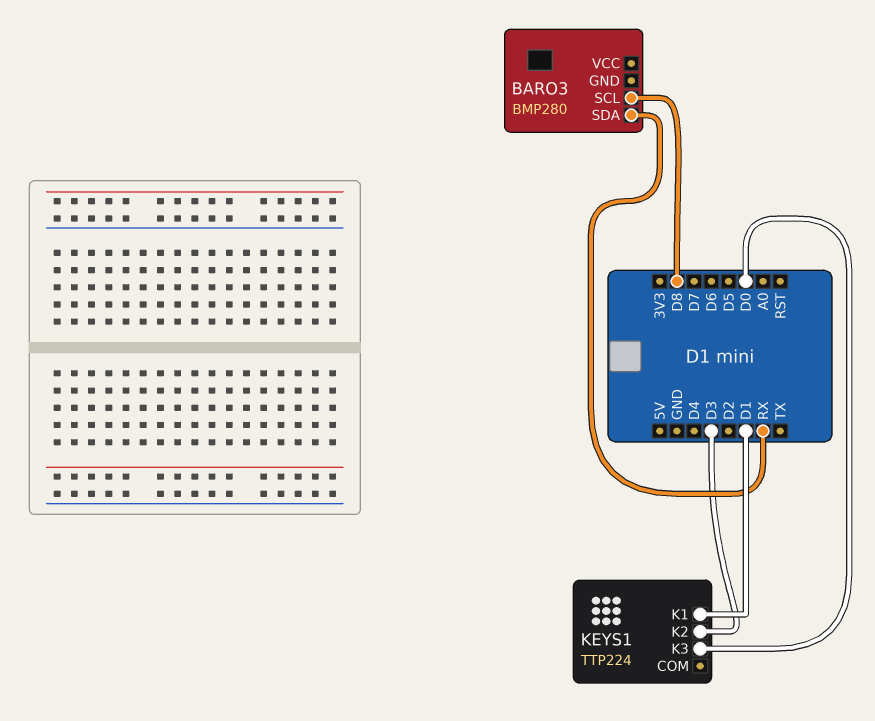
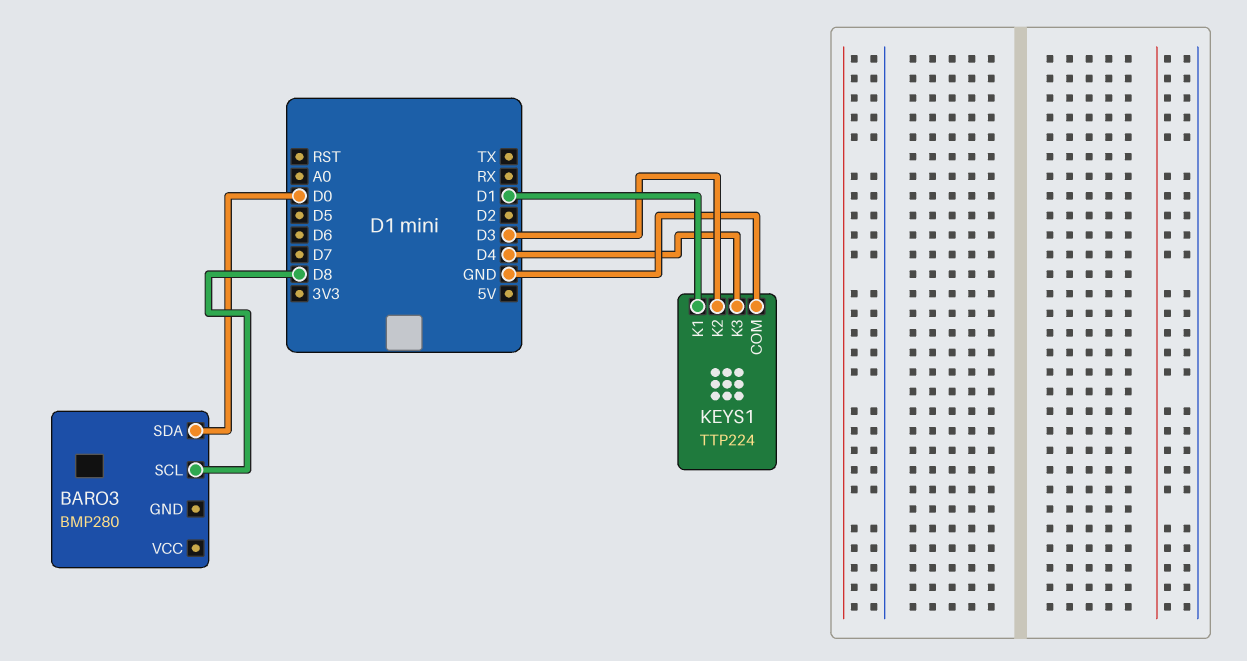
BARO3 pin SDA: RX -> D0
KEYS1 pin COM: none -> GND
KEYS1 pin K3: D0 -> D4

